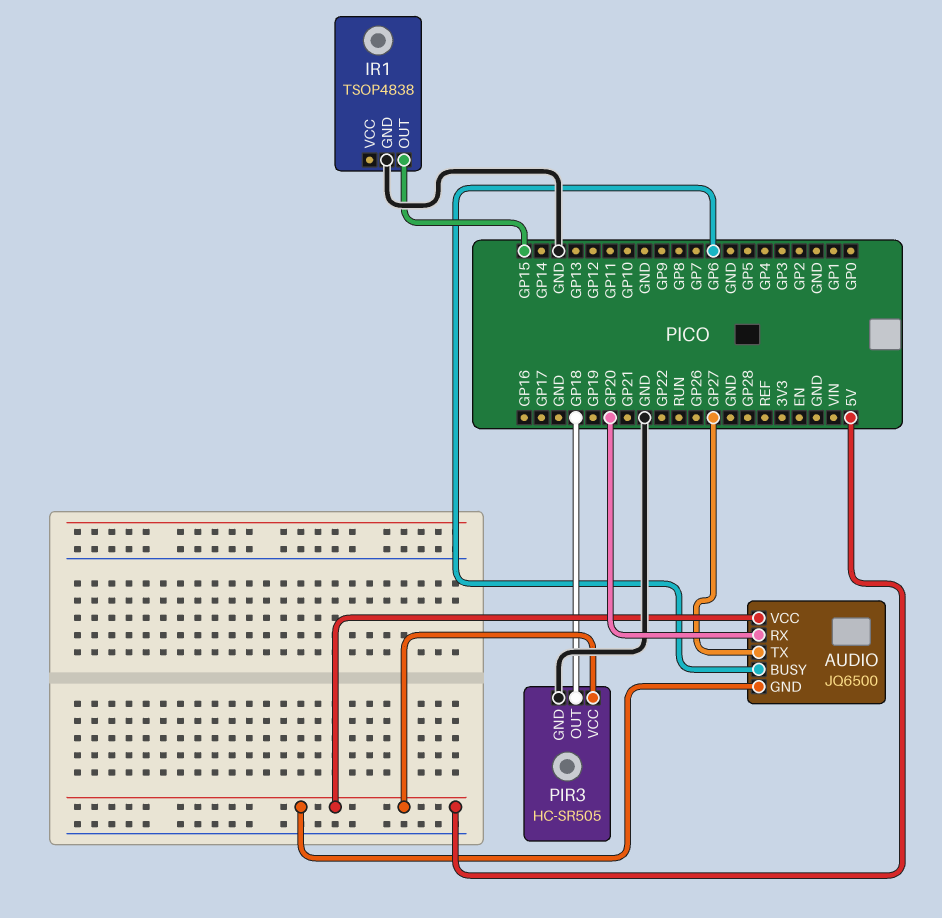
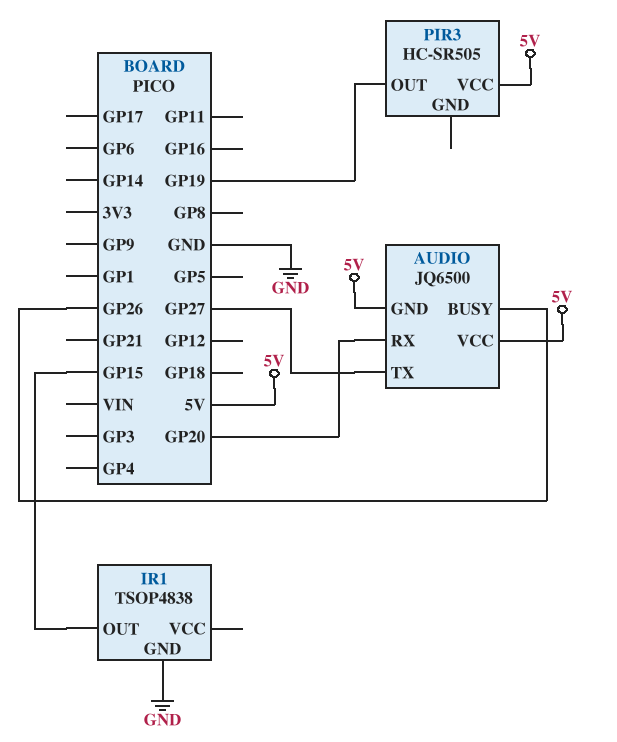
AUDIO pin BUSY: GP6 -> GP26
PIR3 pin GND: GND -> none
PIR3 pin OUT: GP18 -> GP19

